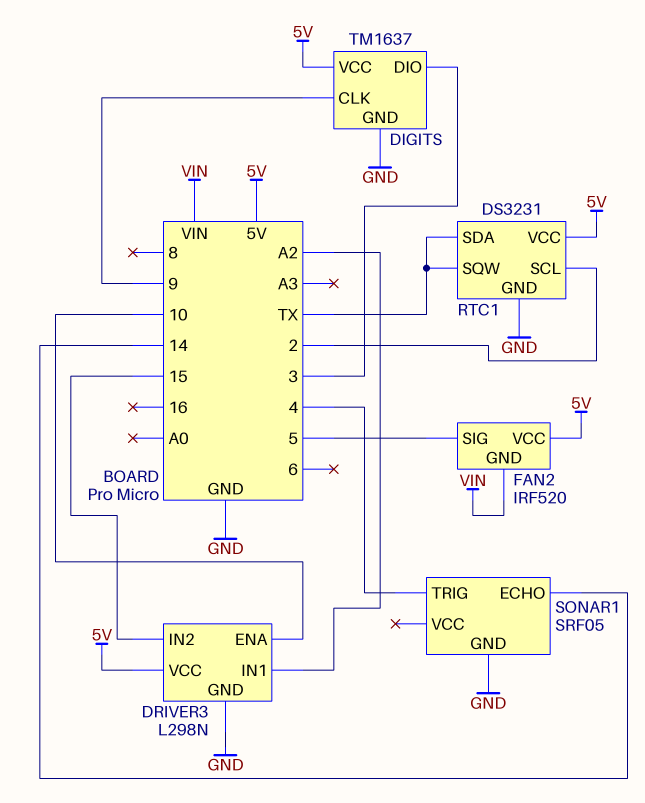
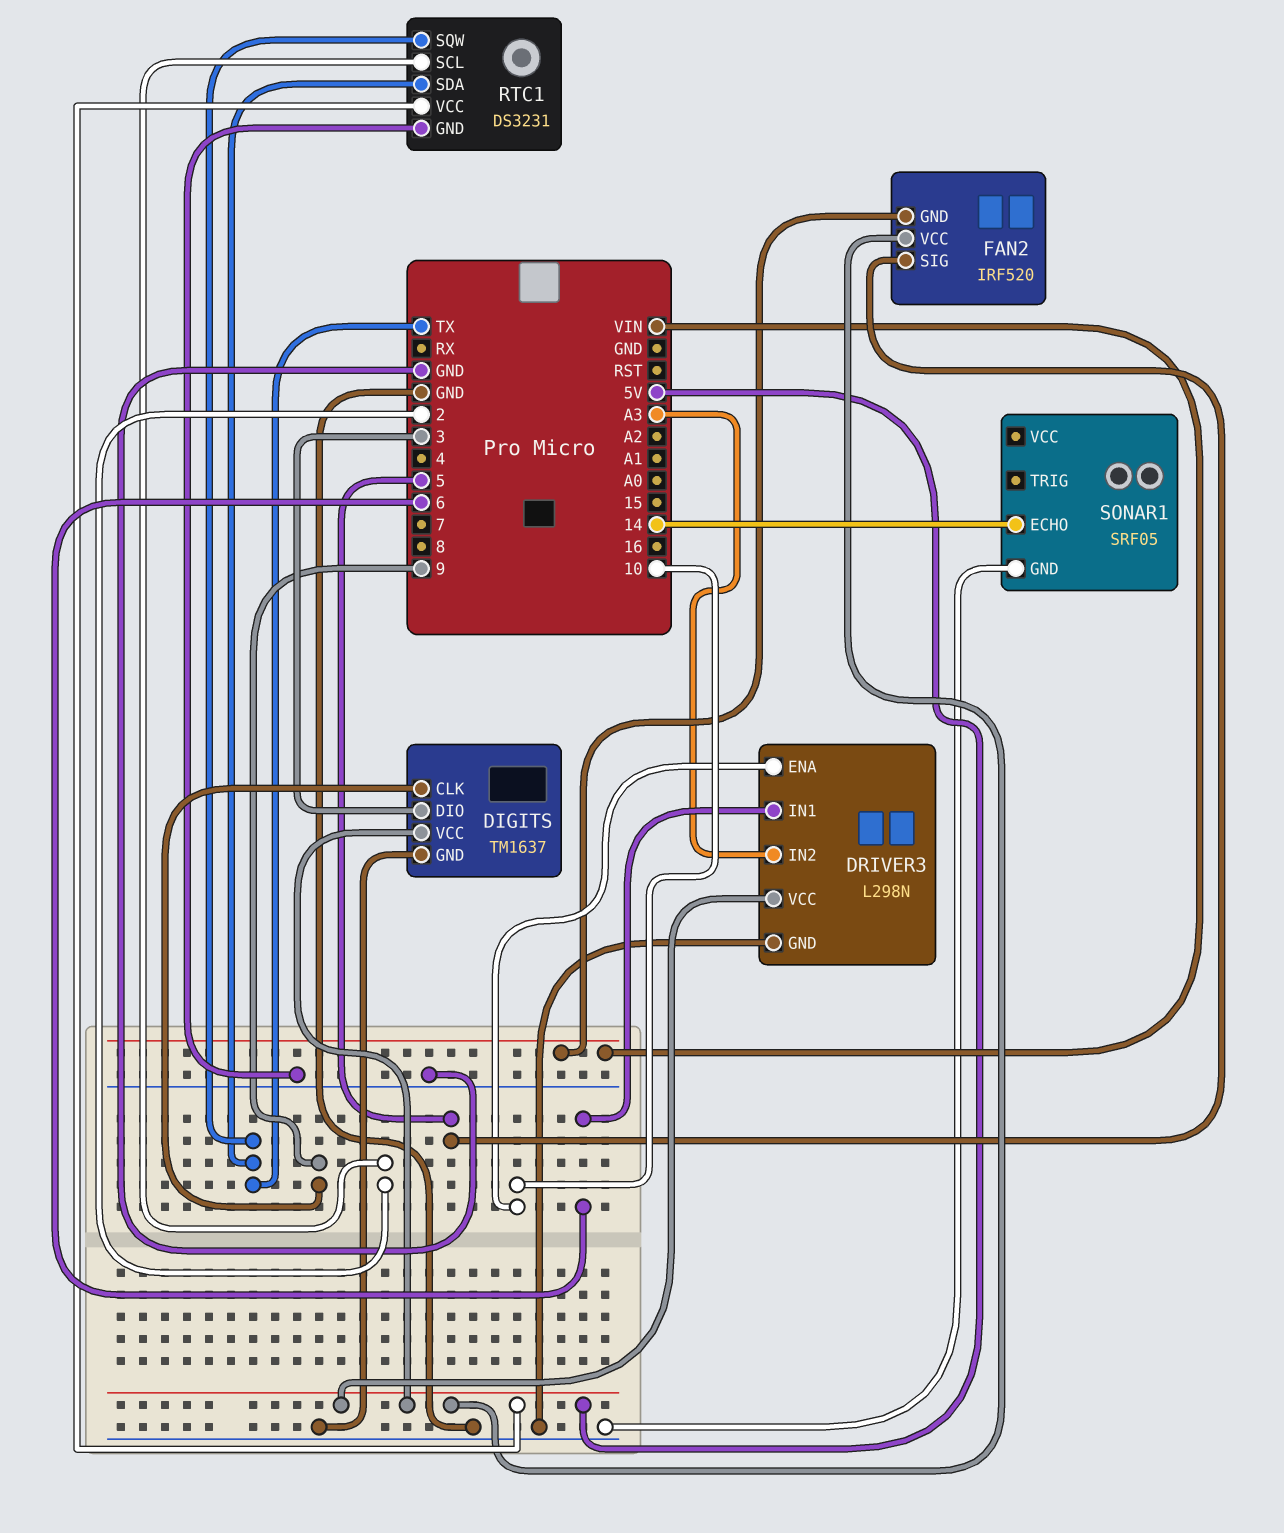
DRIVER3 pin IN1: A2 -> 6
DRIVER3 pin IN2: 15 -> A3
SONAR1 pin TRIG: 4 -> none

